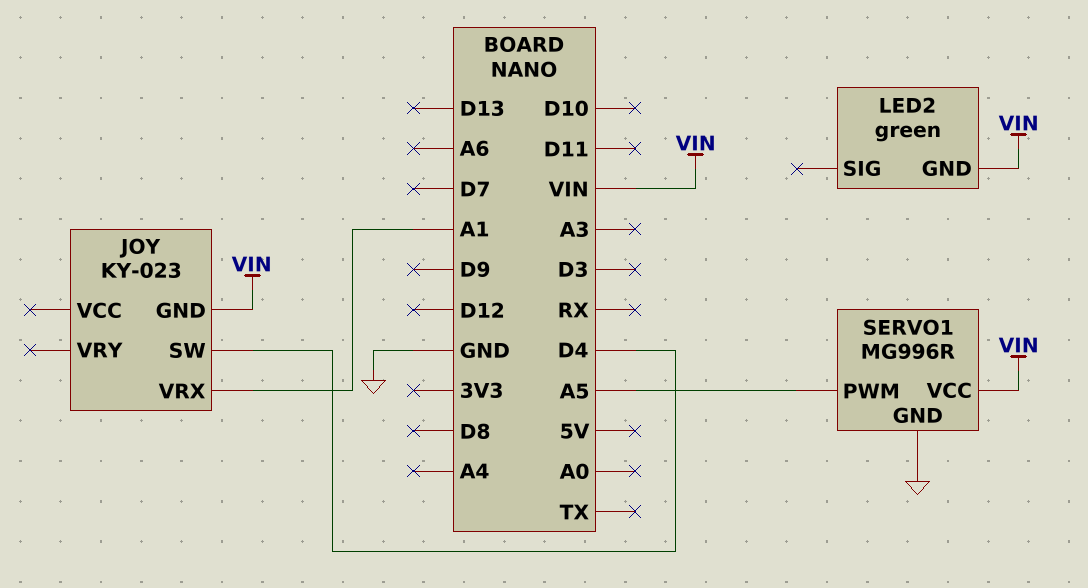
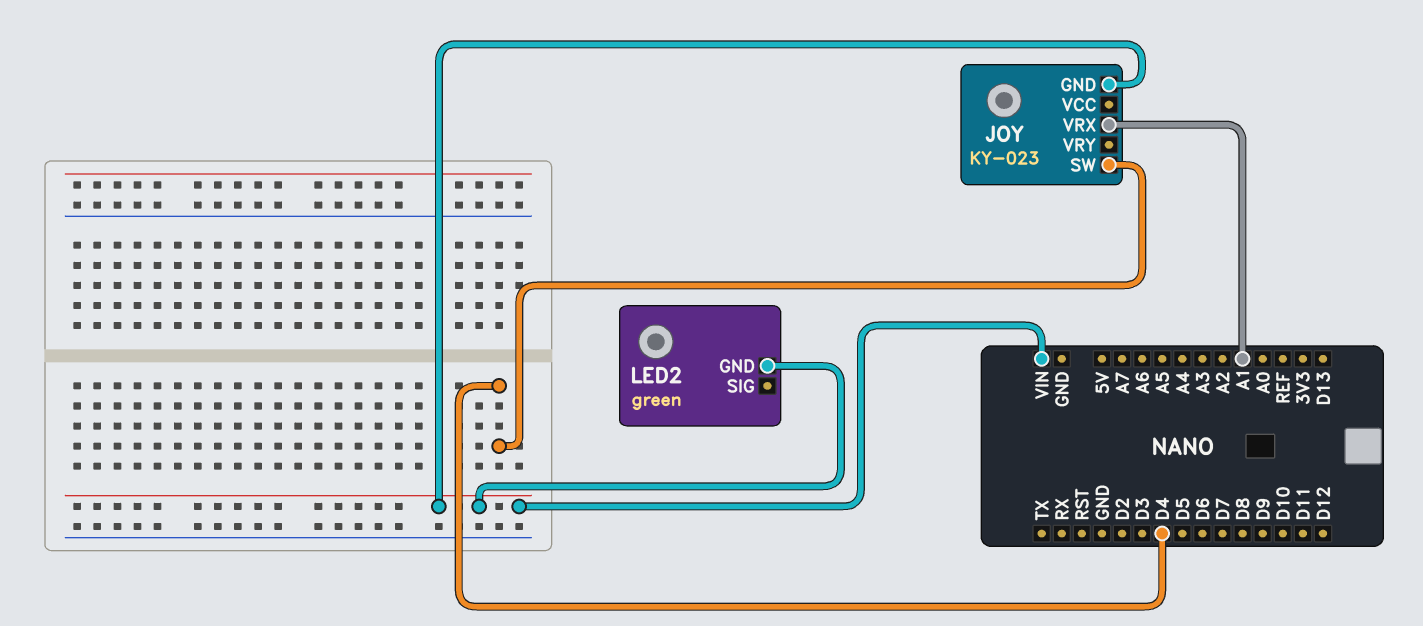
SERVO1: MG996R -> none
SERVO1 pin GND: GND -> none
SERVO1 pin PWM: A5 -> none
SERVO1 pin VCC: VIN -> none

